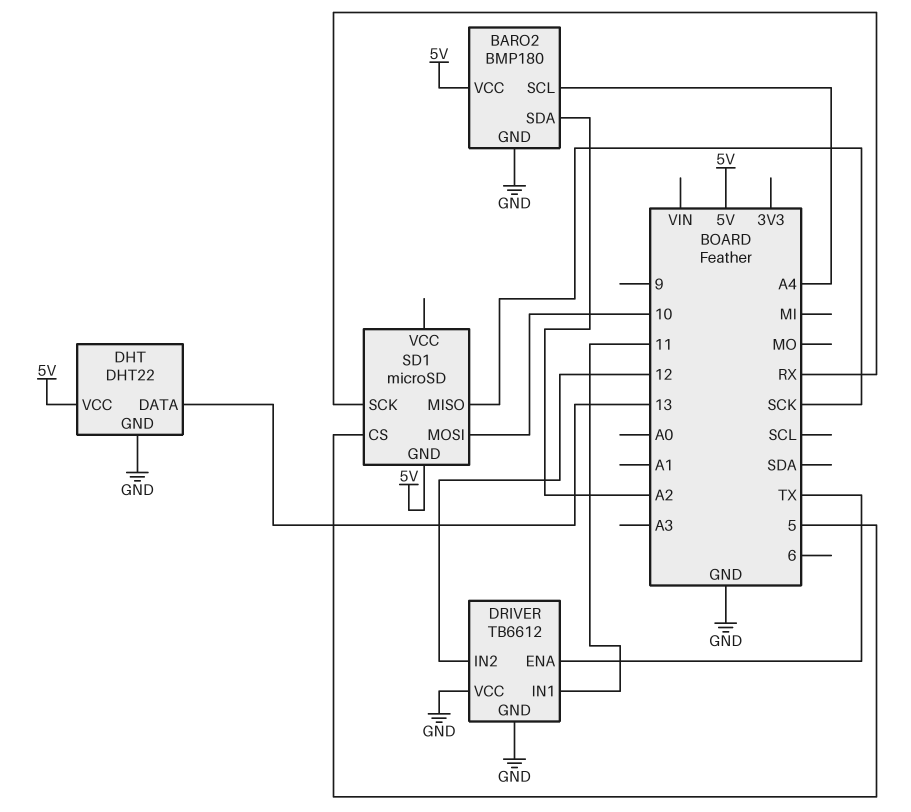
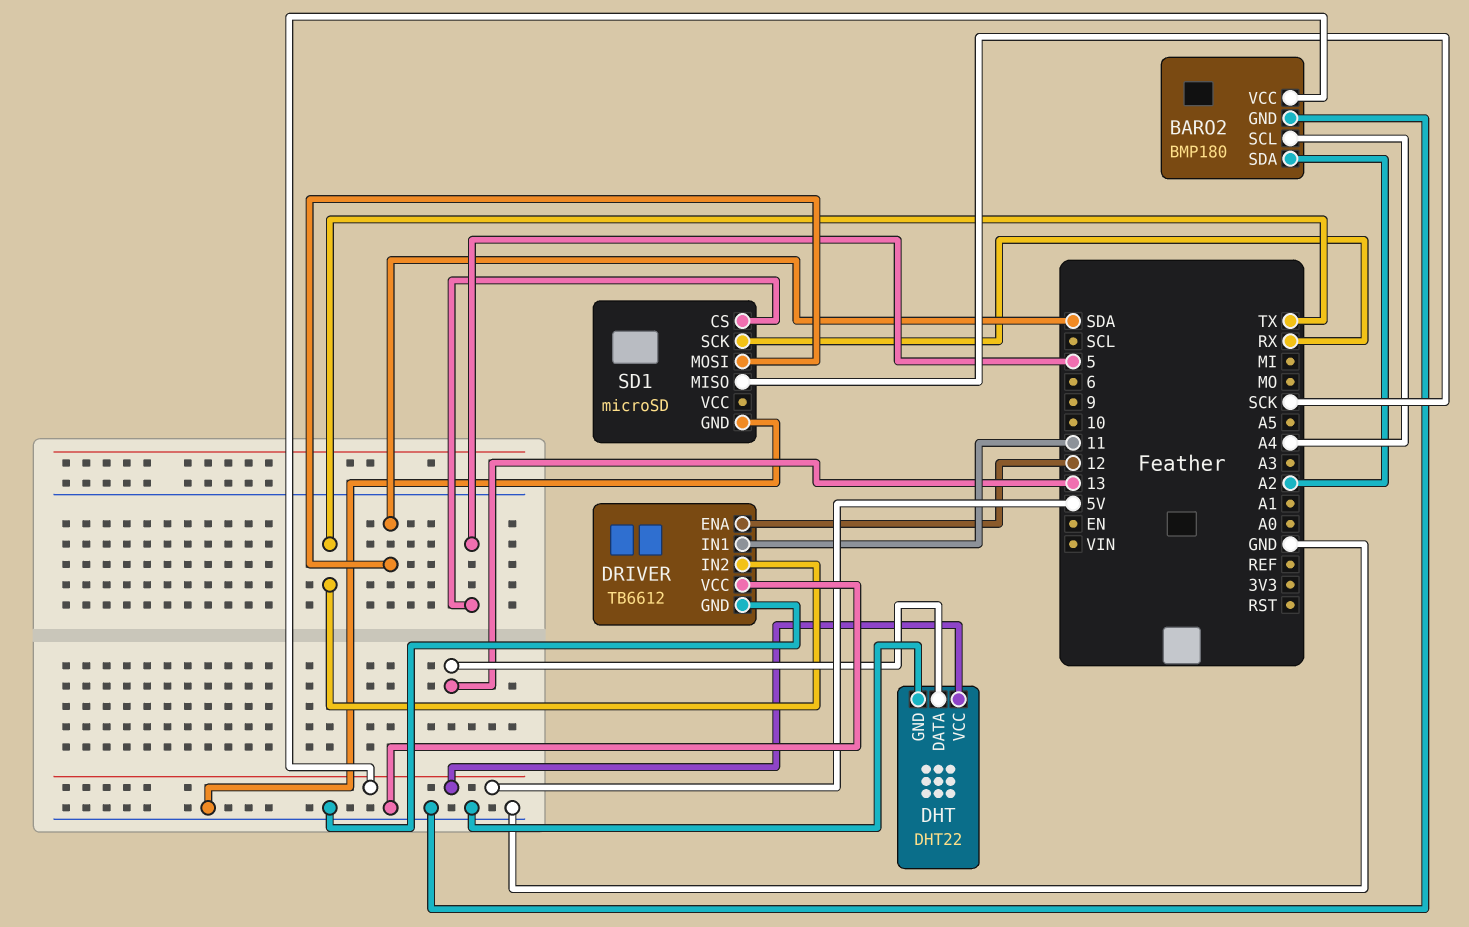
DRIVER pin ENA: TX -> 12
DRIVER pin IN2: 12 -> TX
SD1 pin GND: 5V -> GND
SD1 pin MOSI: 10 -> SDA

